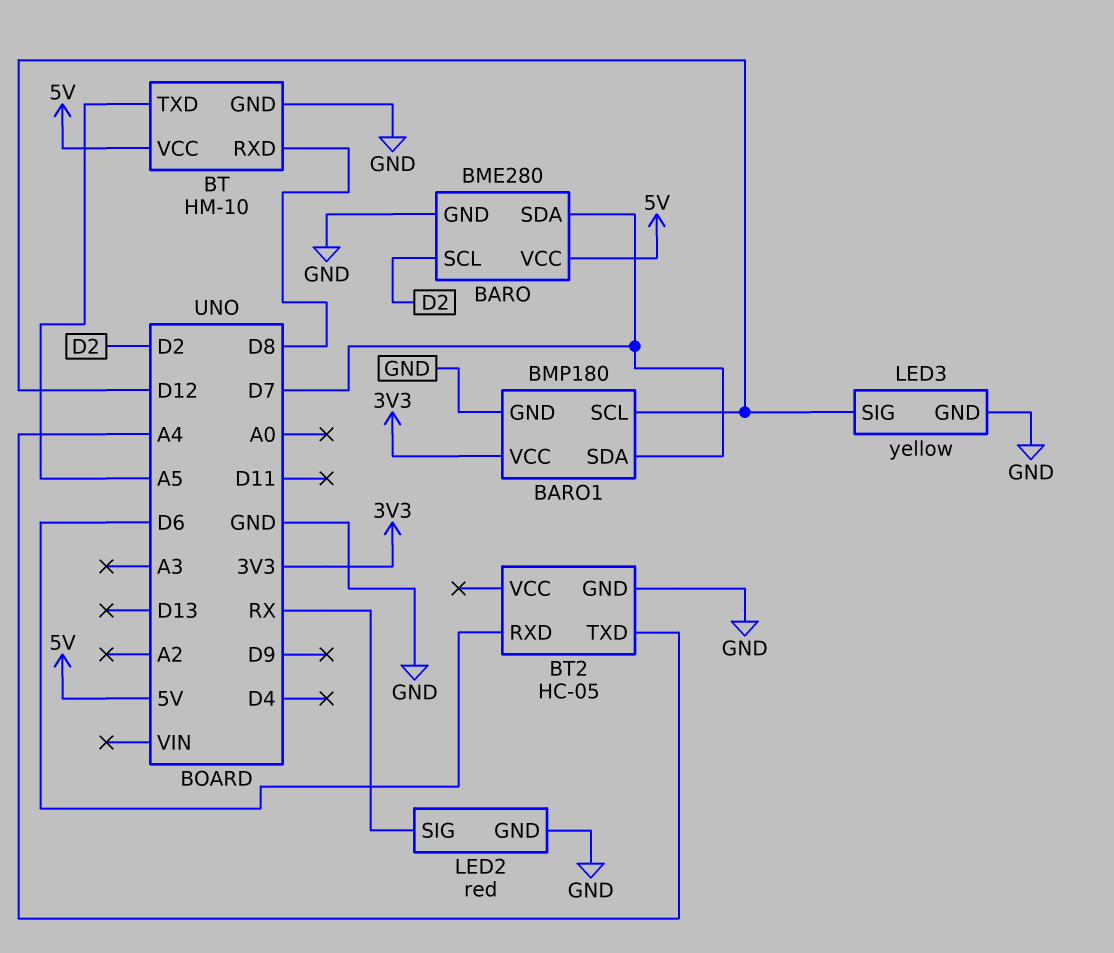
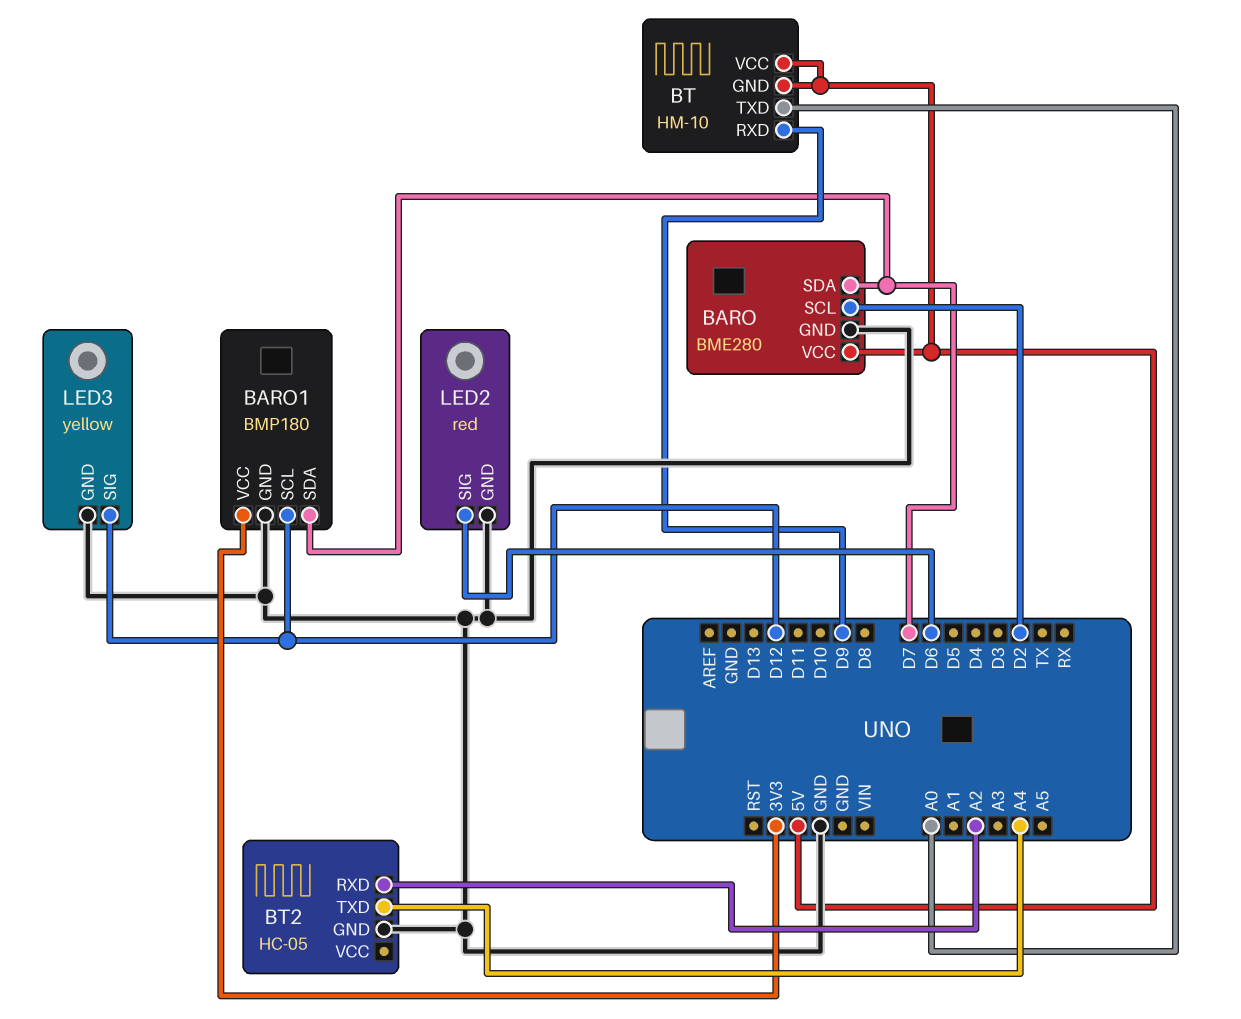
BT pin GND: GND -> 5V
BT pin RXD: D8 -> D9
BT pin TXD: A5 -> A0
BT2 pin RXD: D6 -> A2
LED2 pin SIG: RX -> D6

